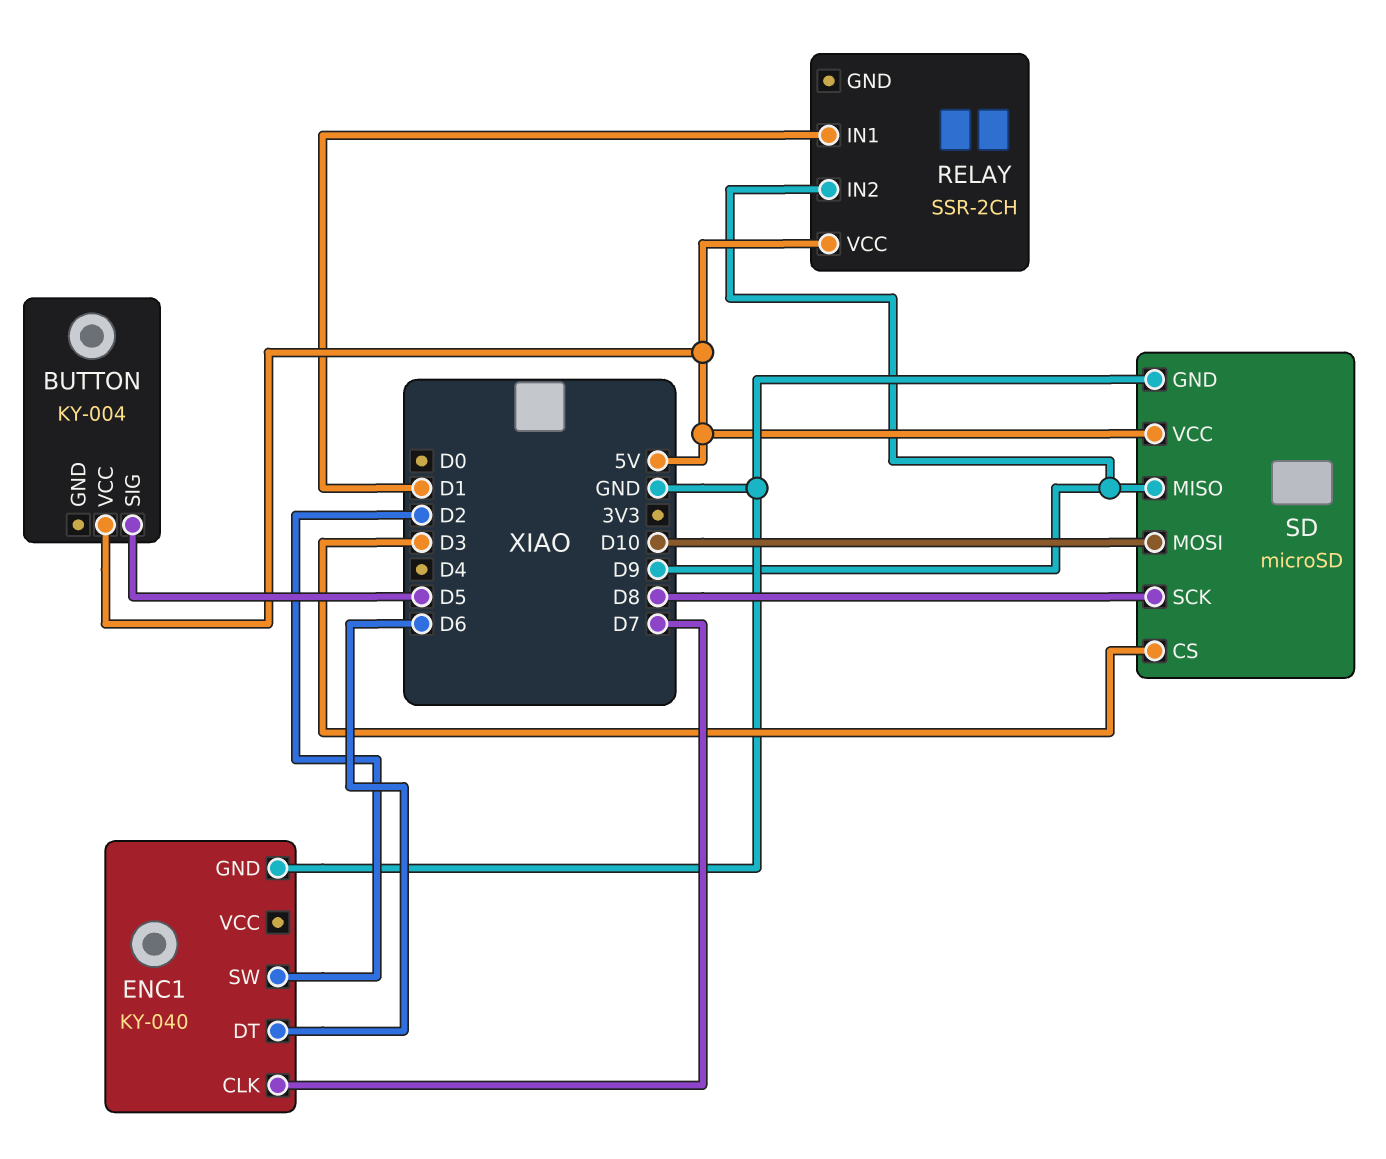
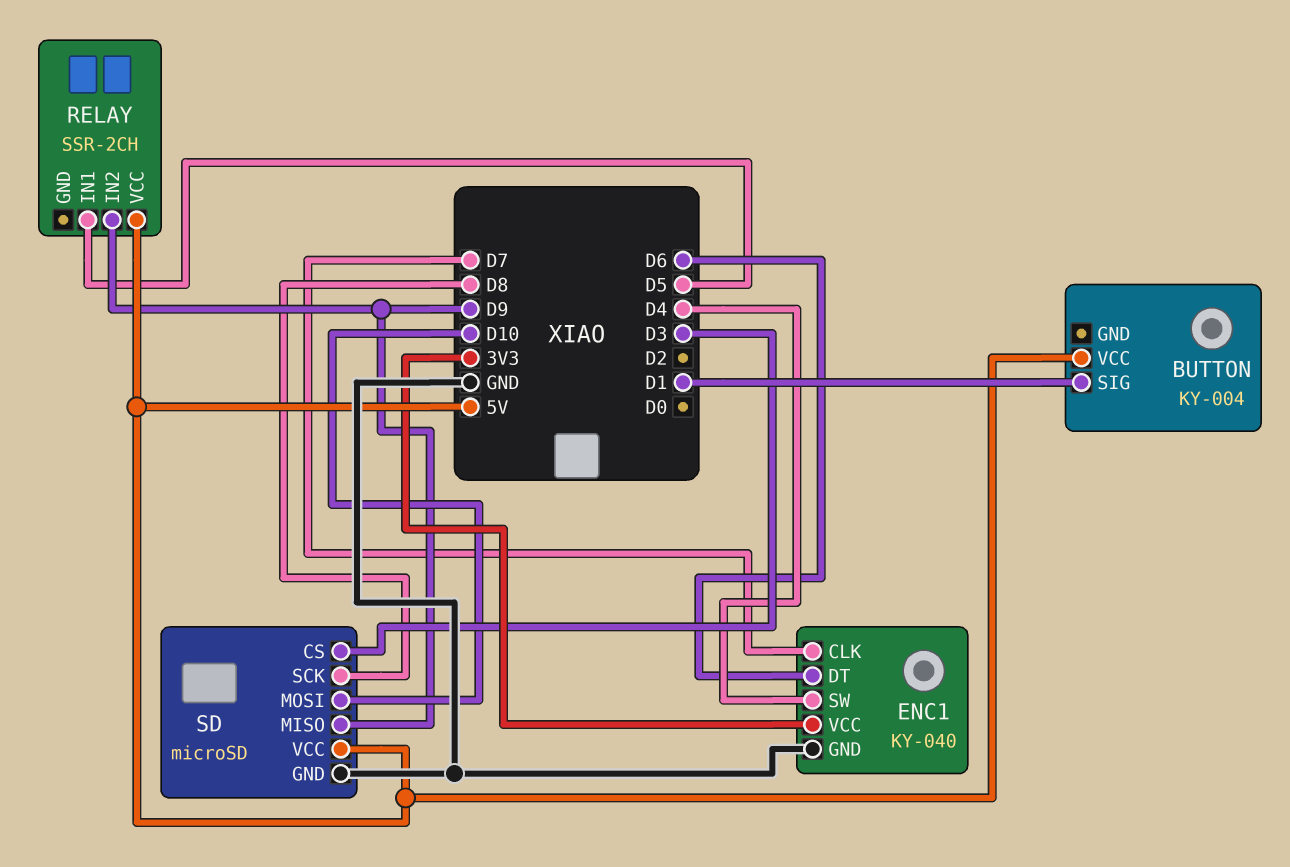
BUTTON pin SIG: D5 -> D1
ENC1 pin SW: D2 -> D4
ENC1 pin VCC: none -> 3V3
RELAY pin IN1: D1 -> D5

